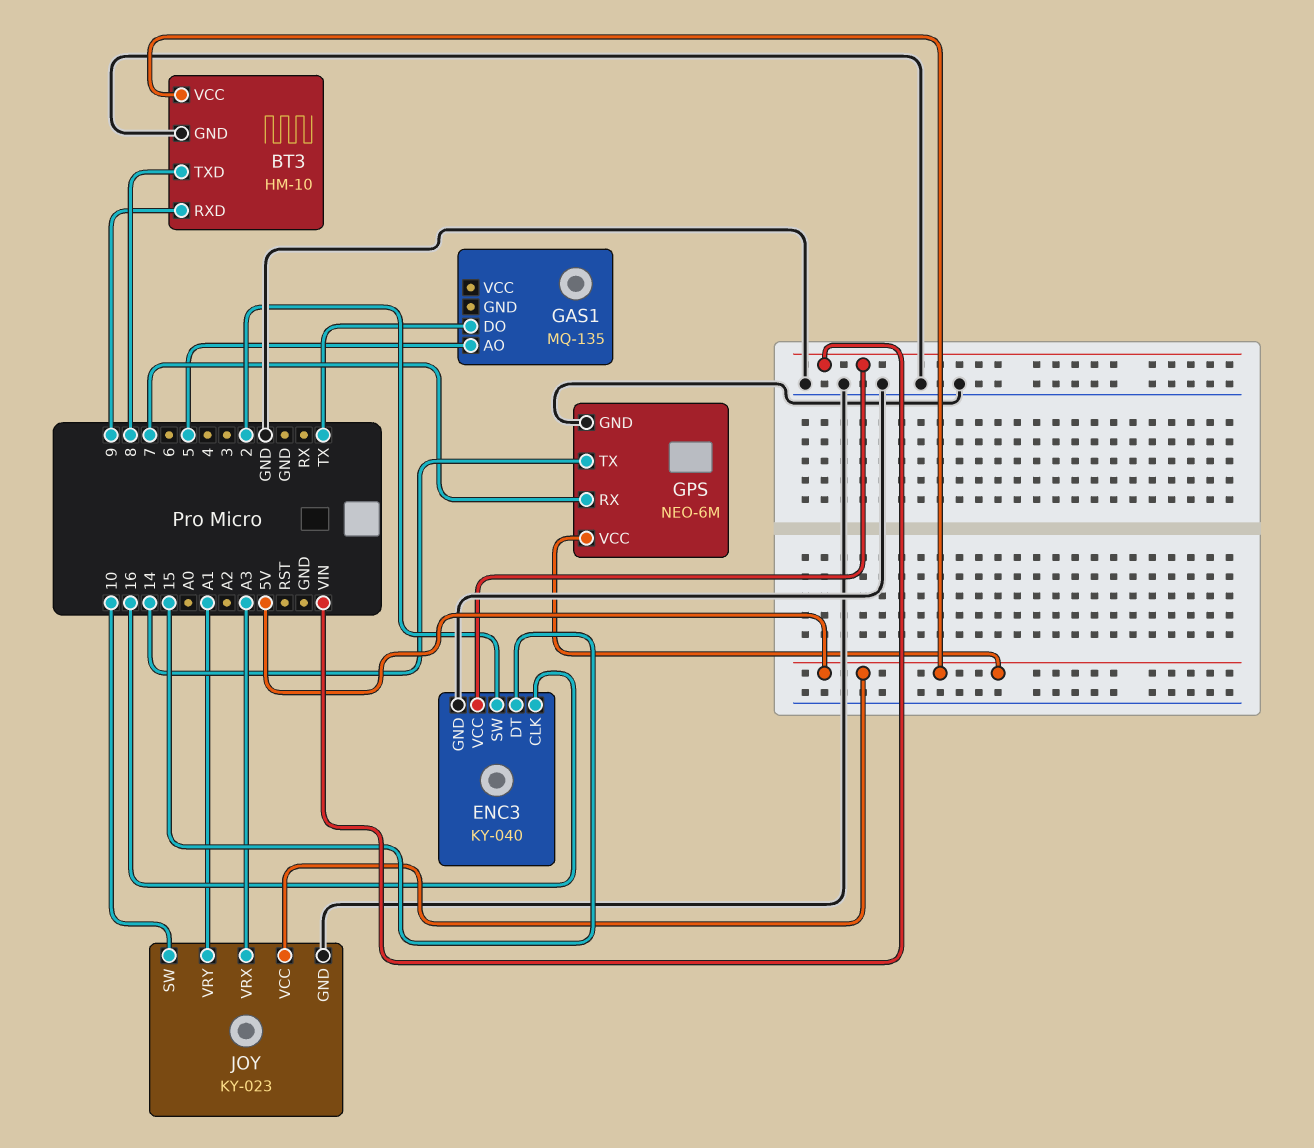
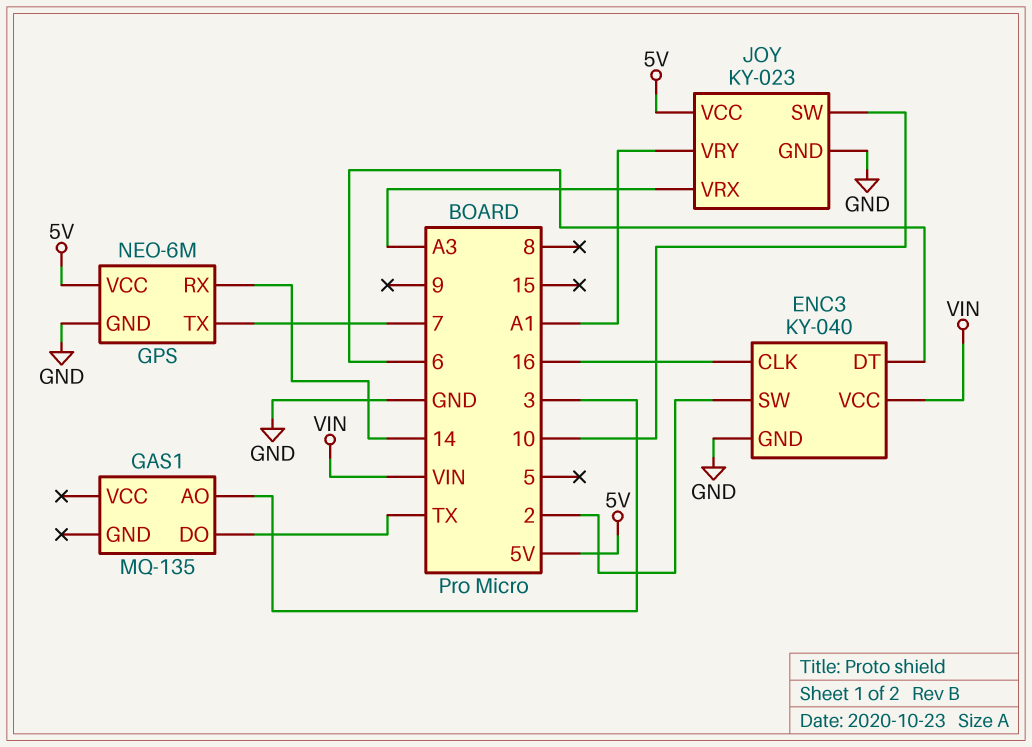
BT3: HM-10 -> none
BT3 pin GND: GND -> none
BT3 pin RXD: 9 -> none
BT3 pin TXD: 8 -> none
BT3 pin VCC: 5V -> none
ENC3 pin DT: 15 -> 6
GAS1 pin AO: 5 -> 3
GPS pin RX: 7 -> 14
GPS pin TX: 14 -> 7

